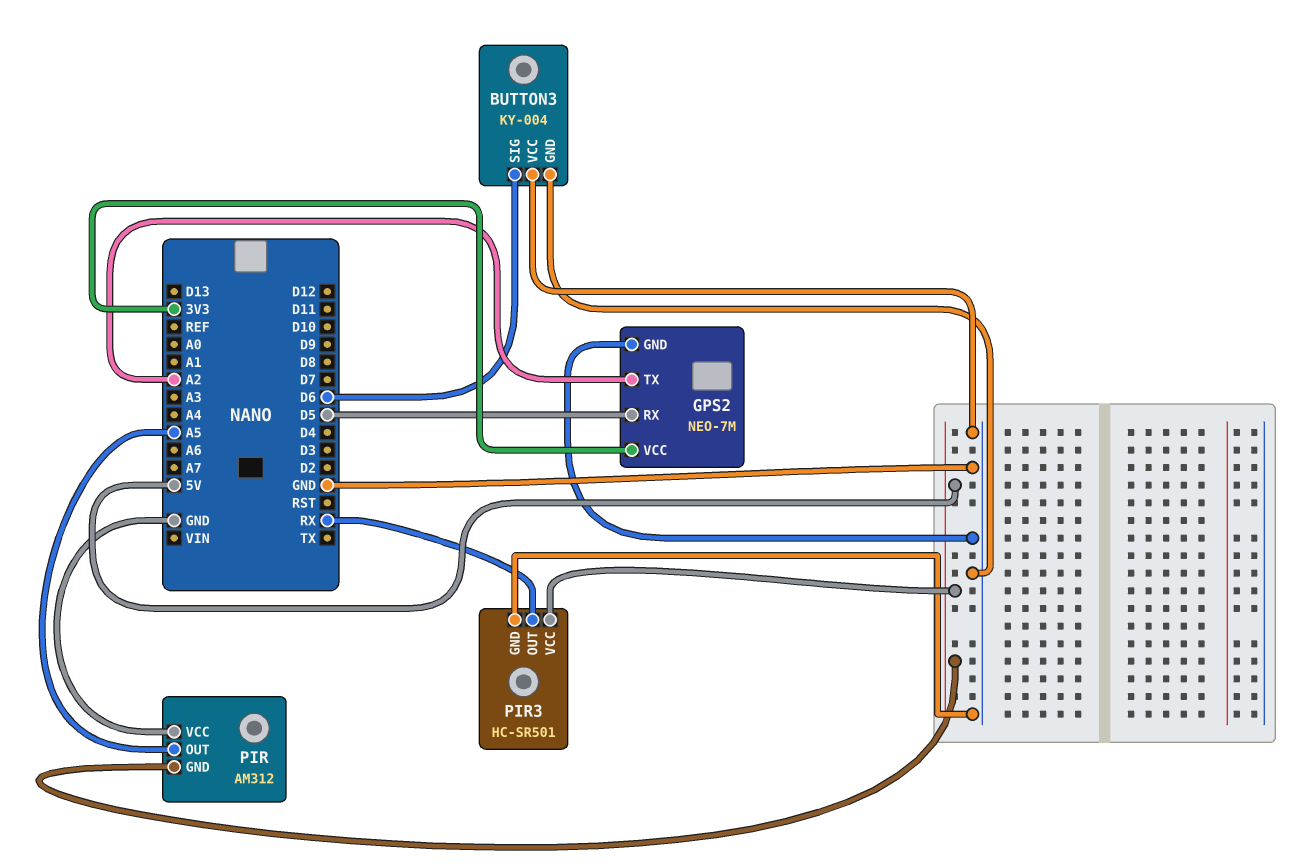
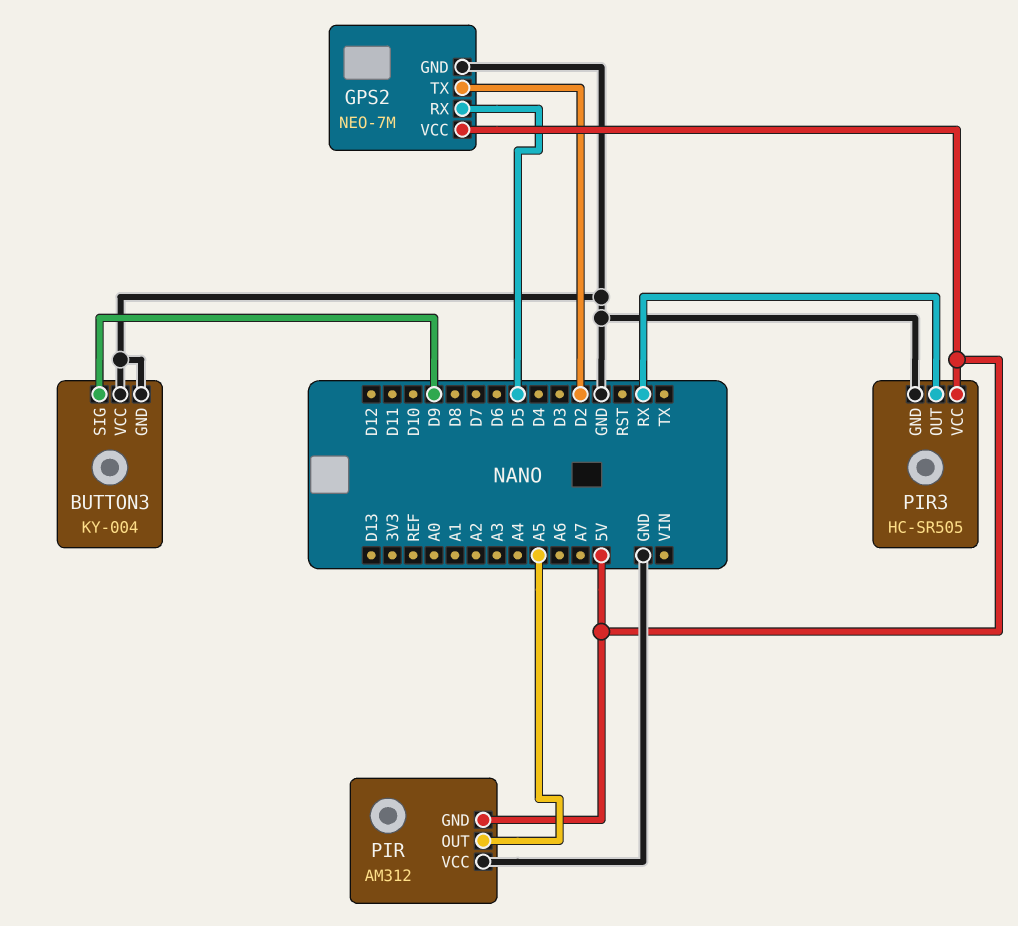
BUTTON3 pin SIG: D6 -> D9
GPS2 pin TX: A2 -> D2
GPS2 pin VCC: 3V3 -> 5V
PIR3: HC-SR501 -> HC-SR505

